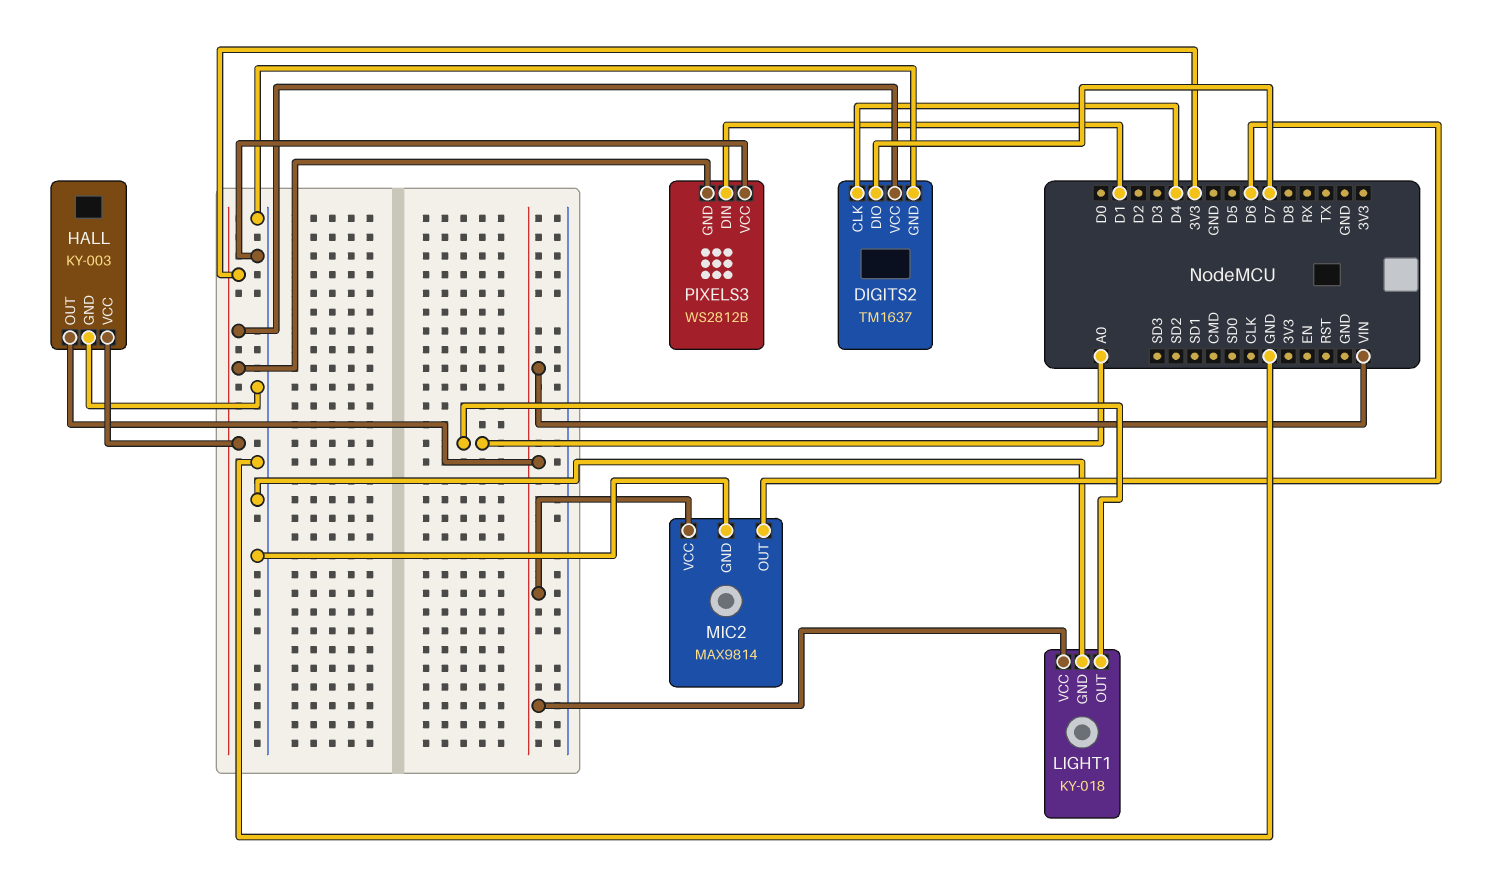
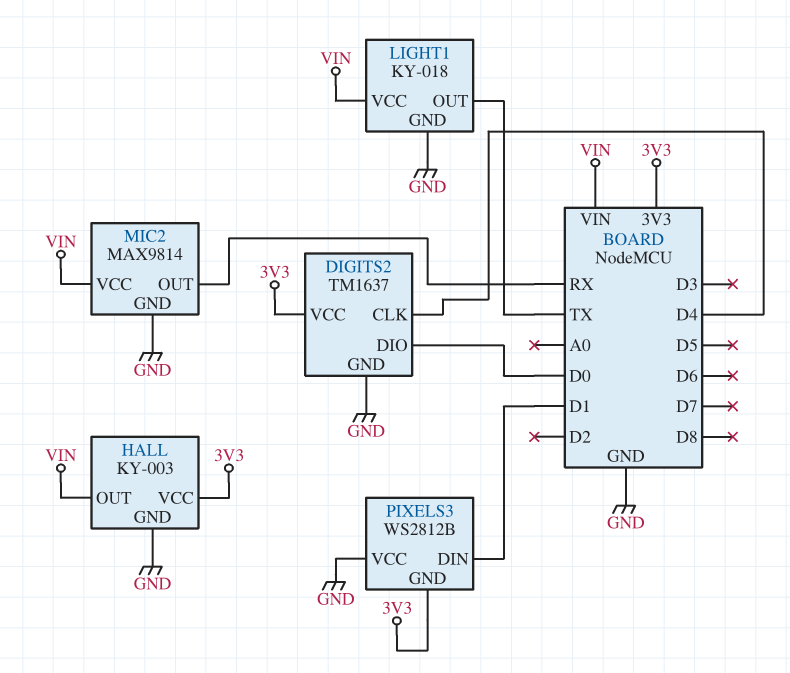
DIGITS2 pin DIO: D7 -> D0
LIGHT1 pin OUT: A0 -> TX
MIC2 pin OUT: D6 -> RX

